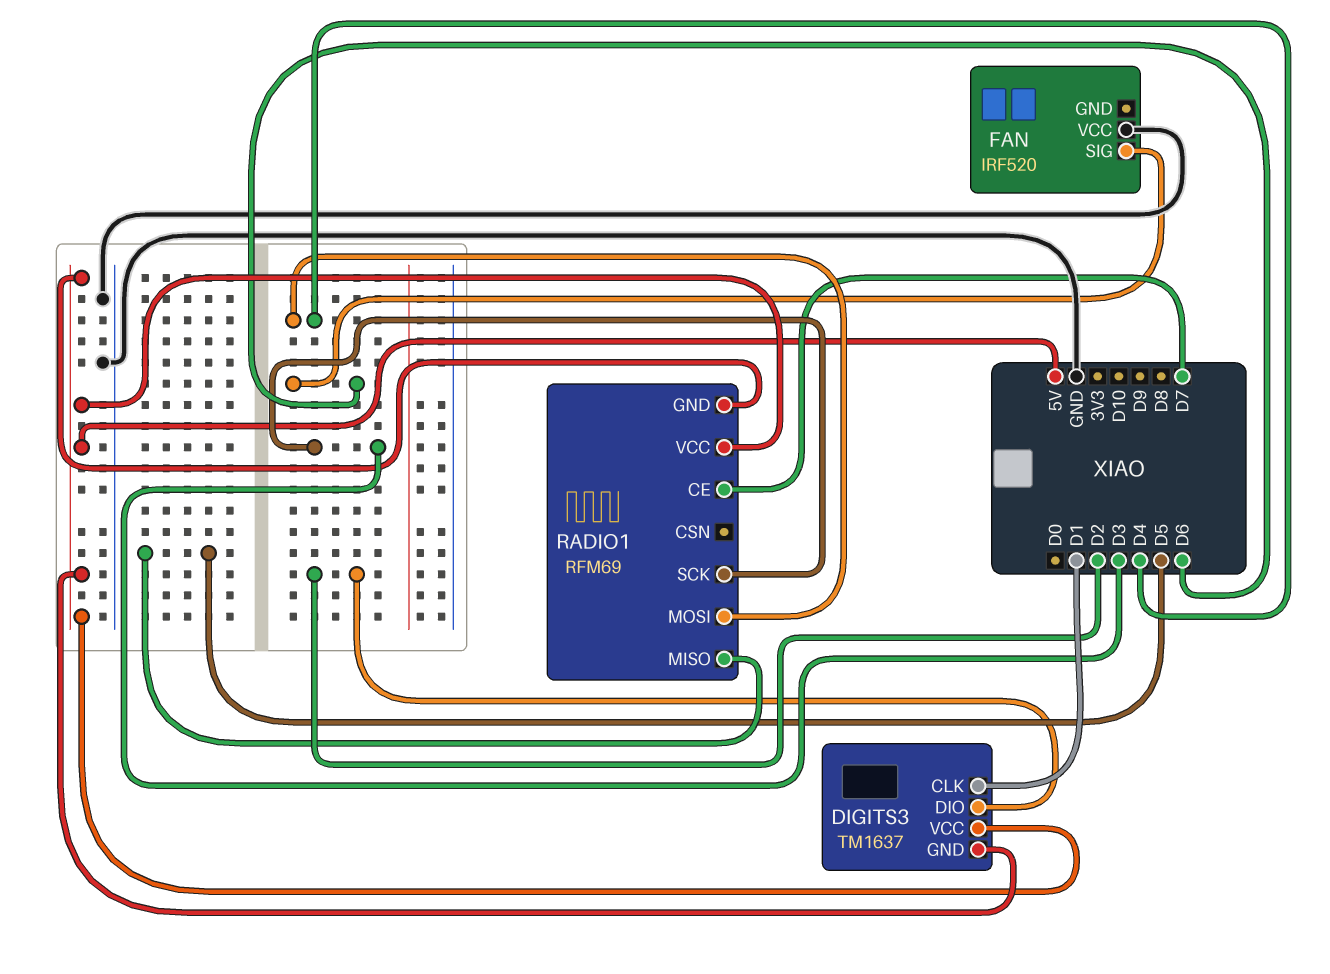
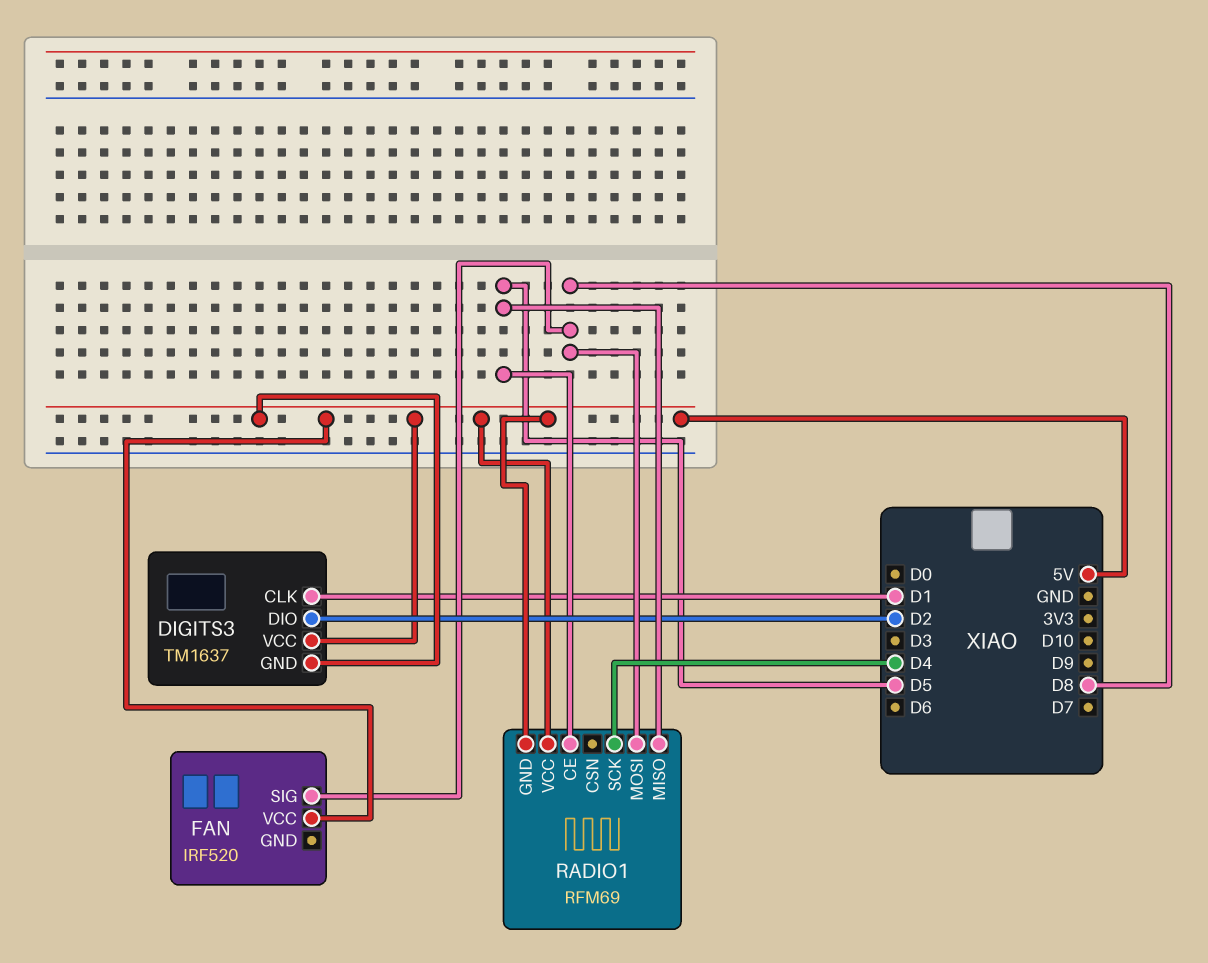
FAN pin SIG: D6 -> D8
FAN pin VCC: GND -> 5V
RADIO1 pin CE: D7 -> D5
RADIO1 pin MOSI: D4 -> D8
RADIO1 pin SCK: D3 -> D4

